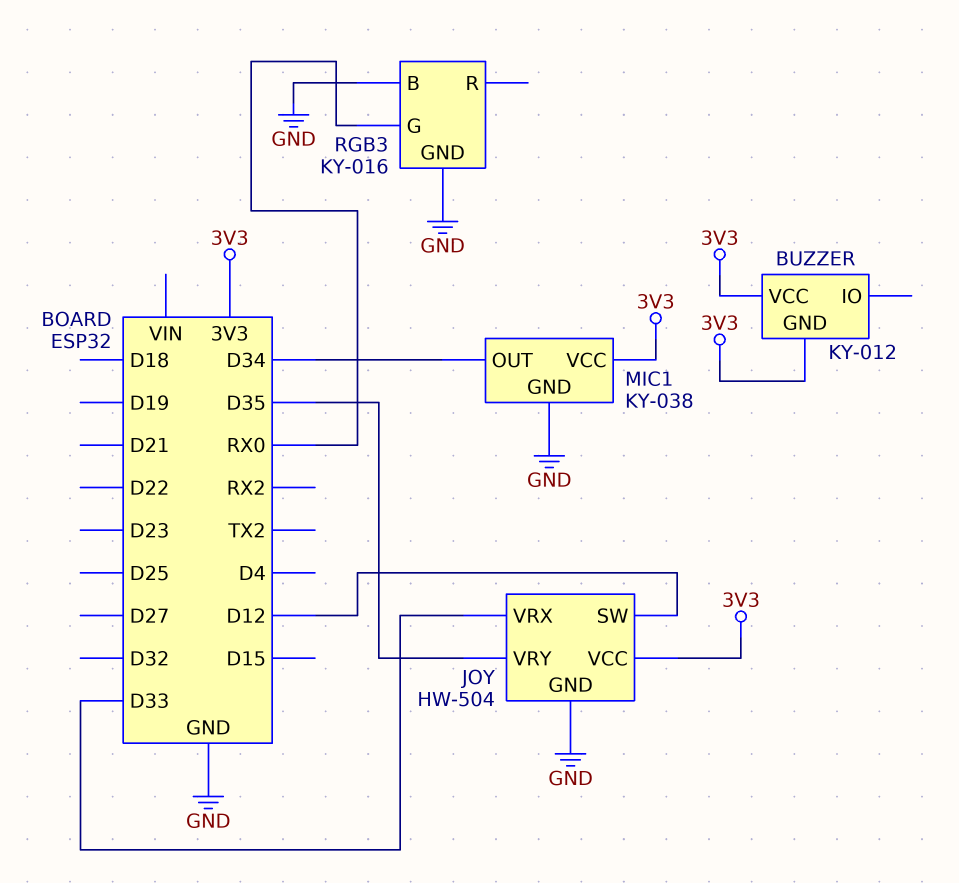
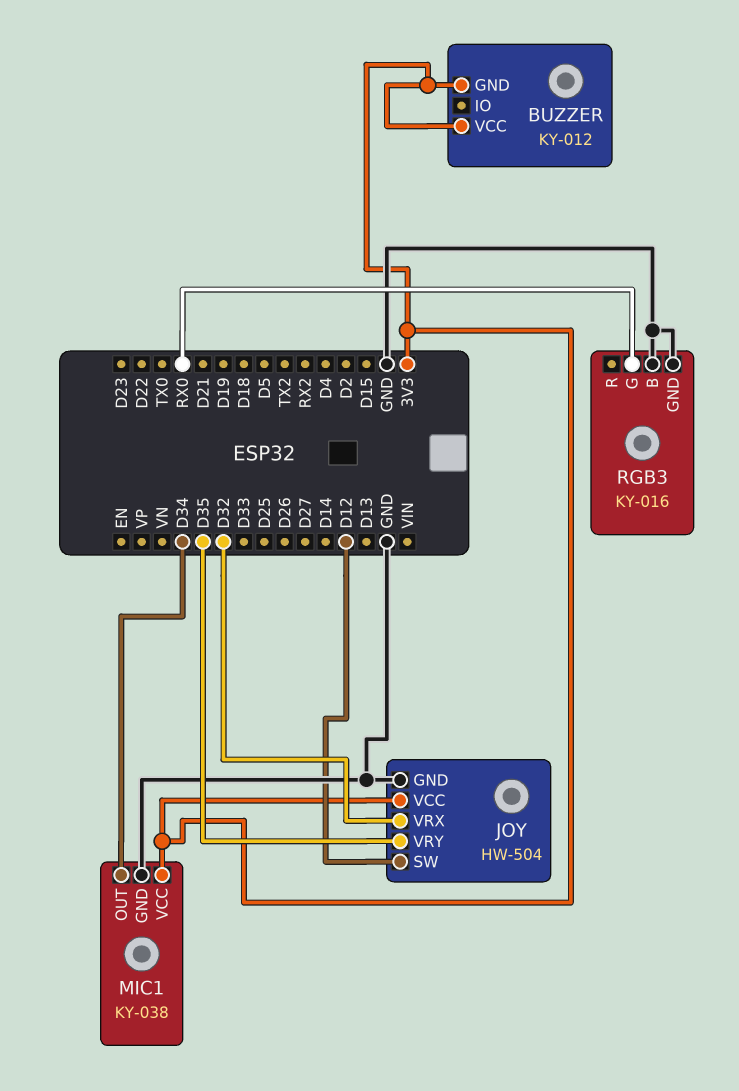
JOY pin VRX: D33 -> D32

